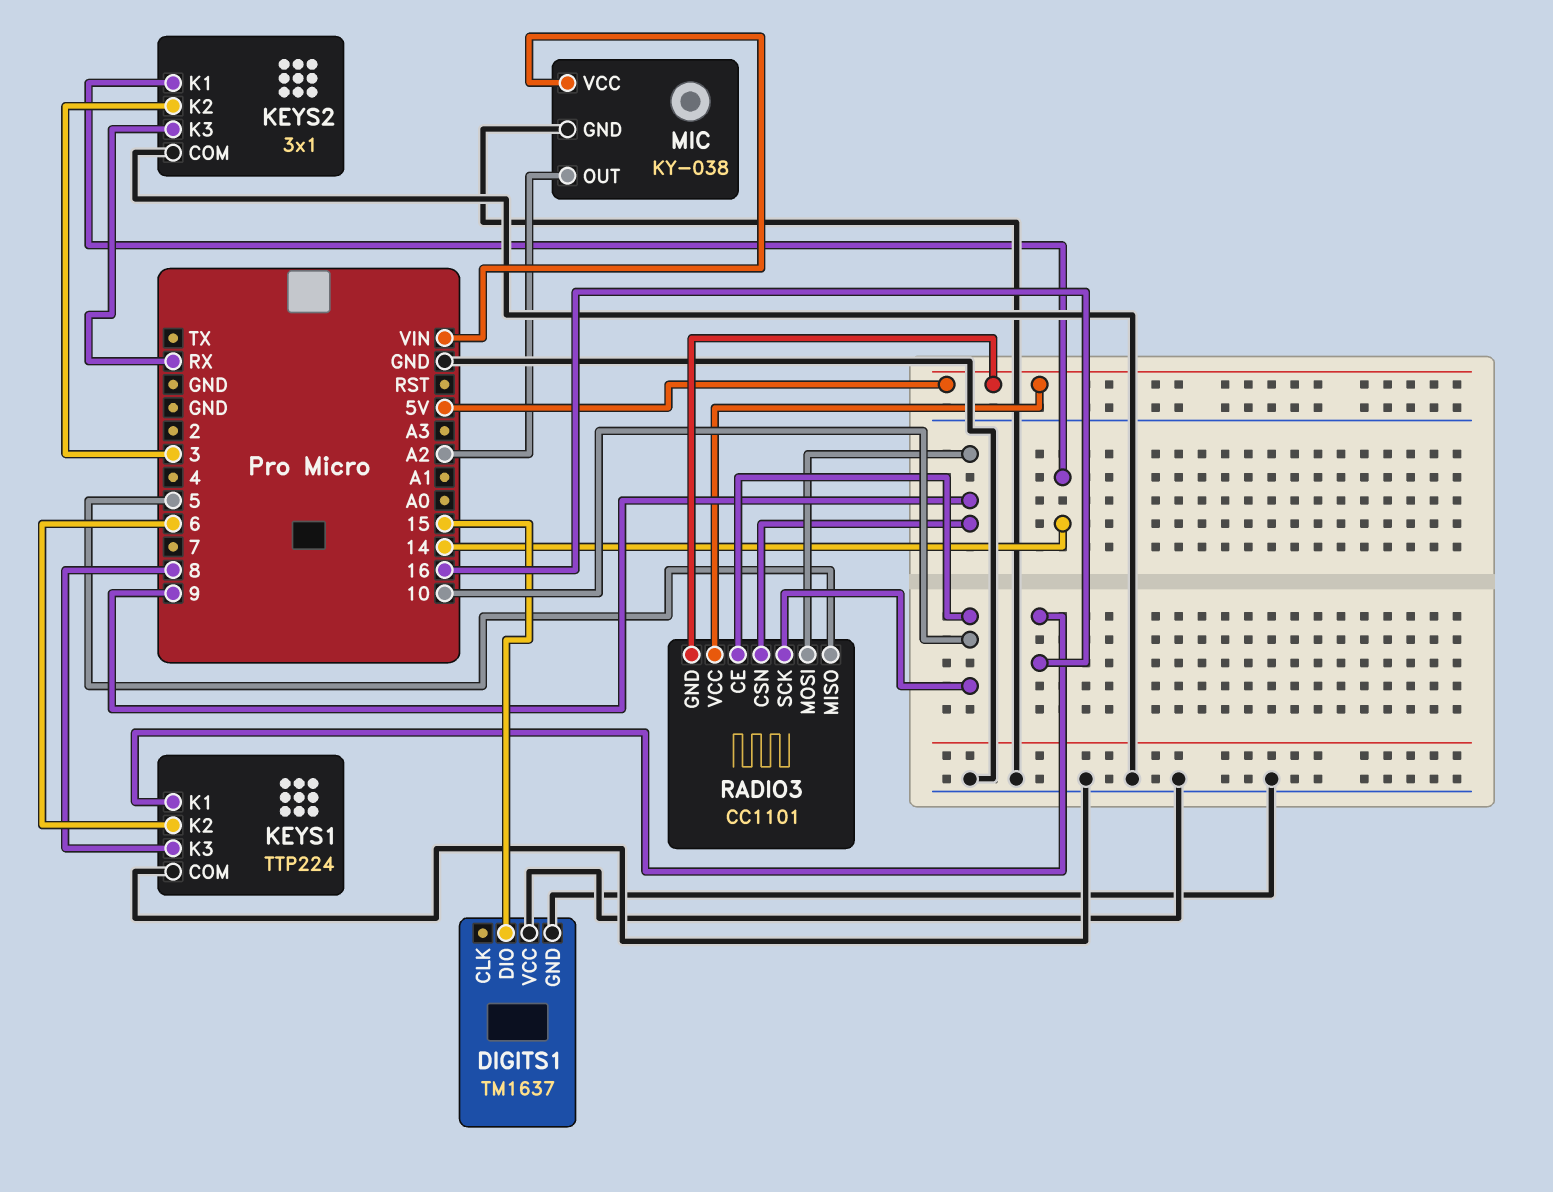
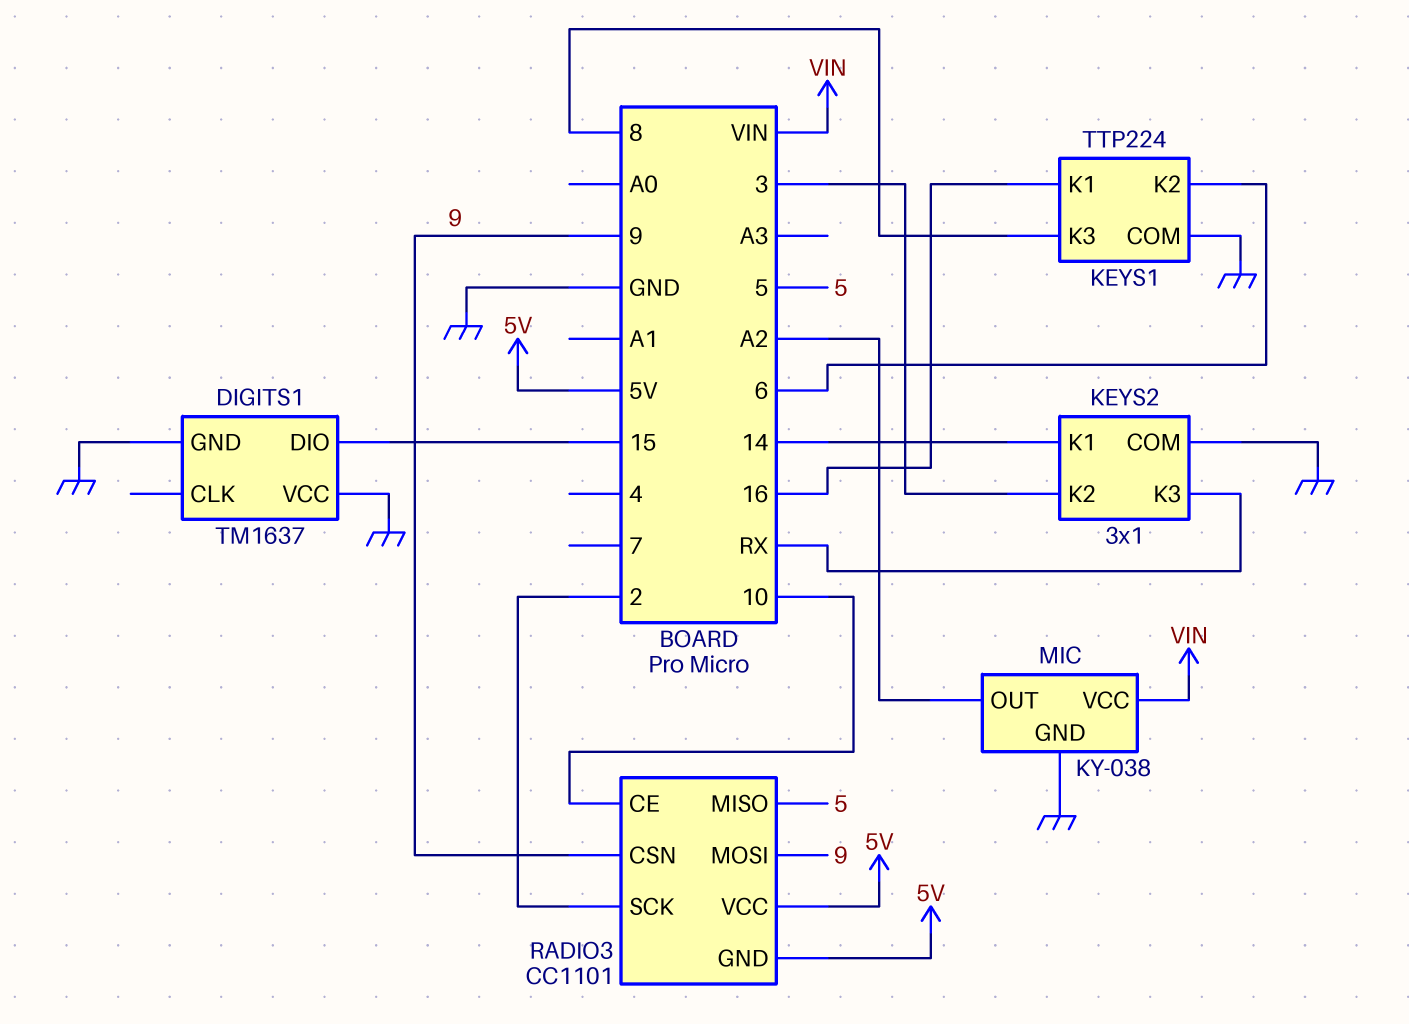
RADIO3 pin SCK: 10 -> 2

